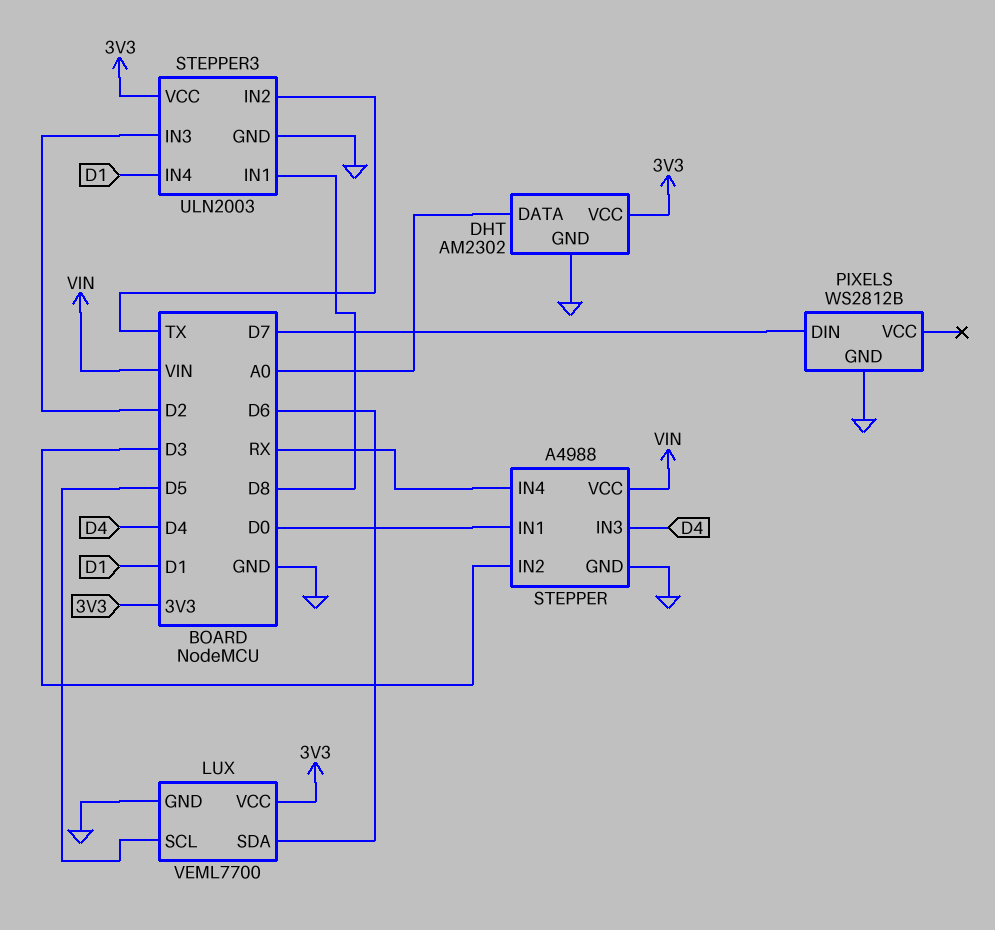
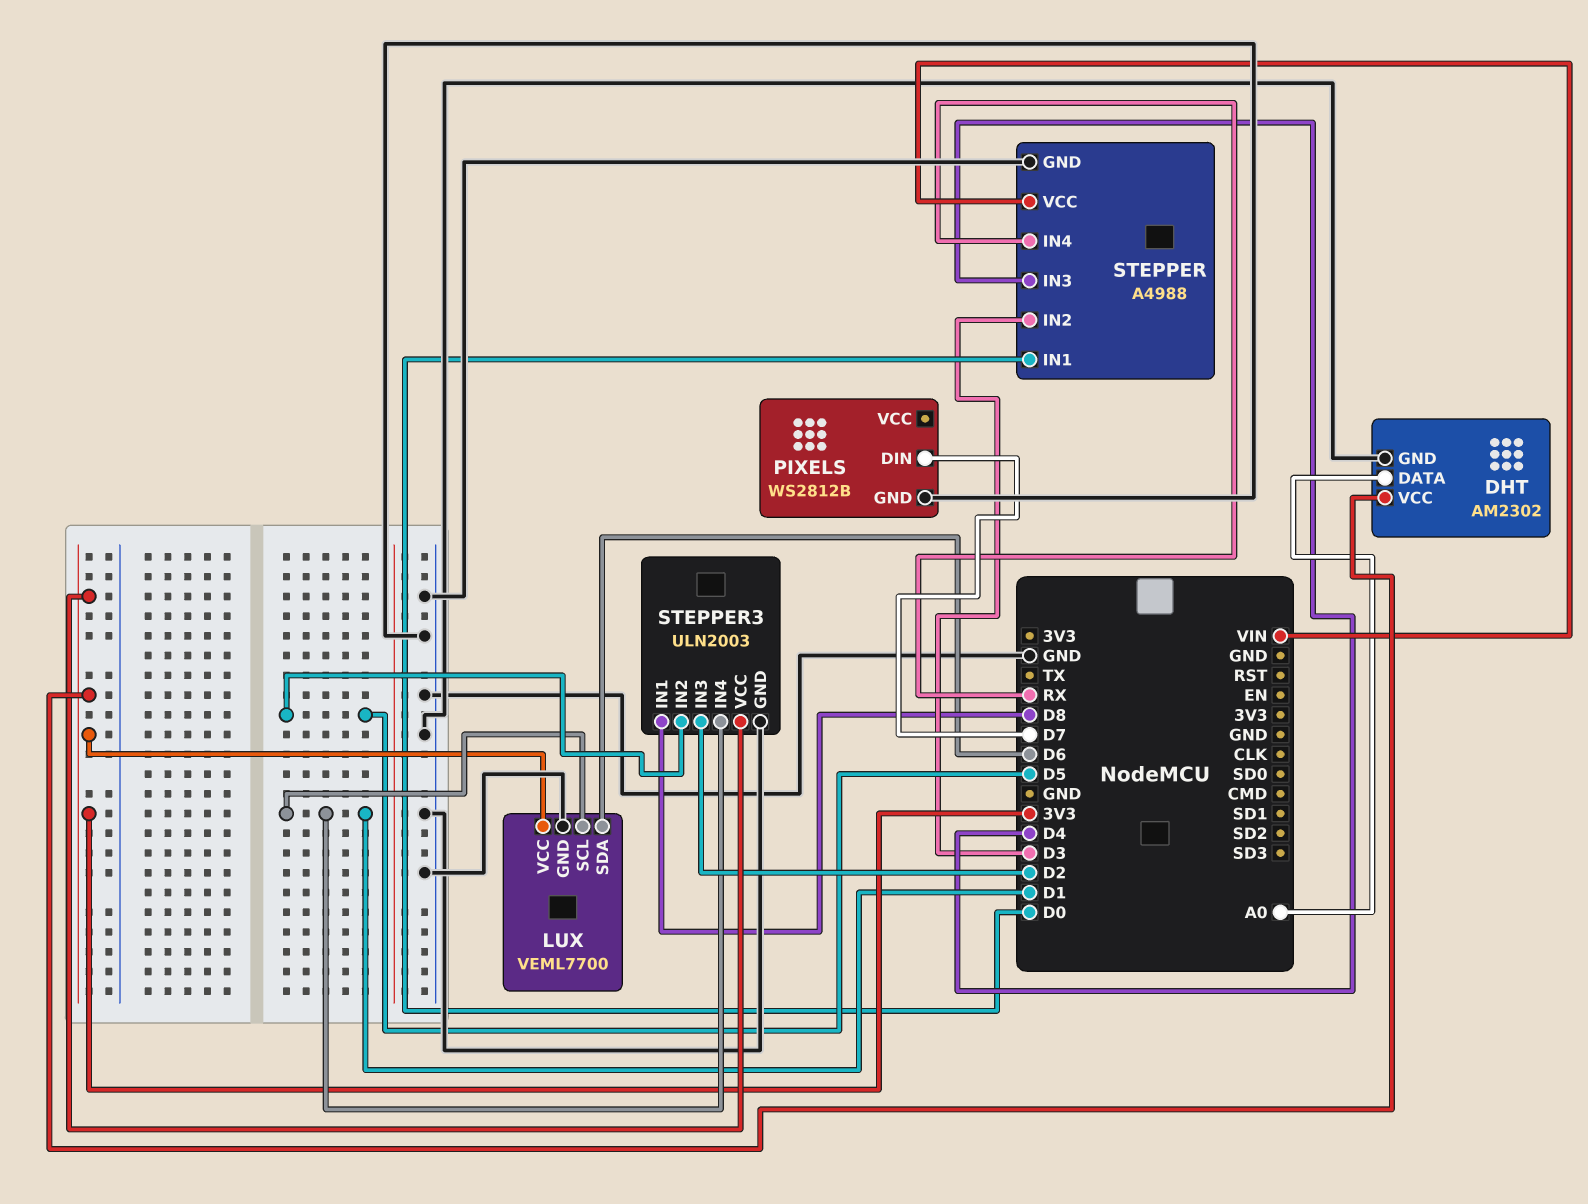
LUX pin SCL: D5 -> D1
STEPPER3 pin IN2: TX -> D5

